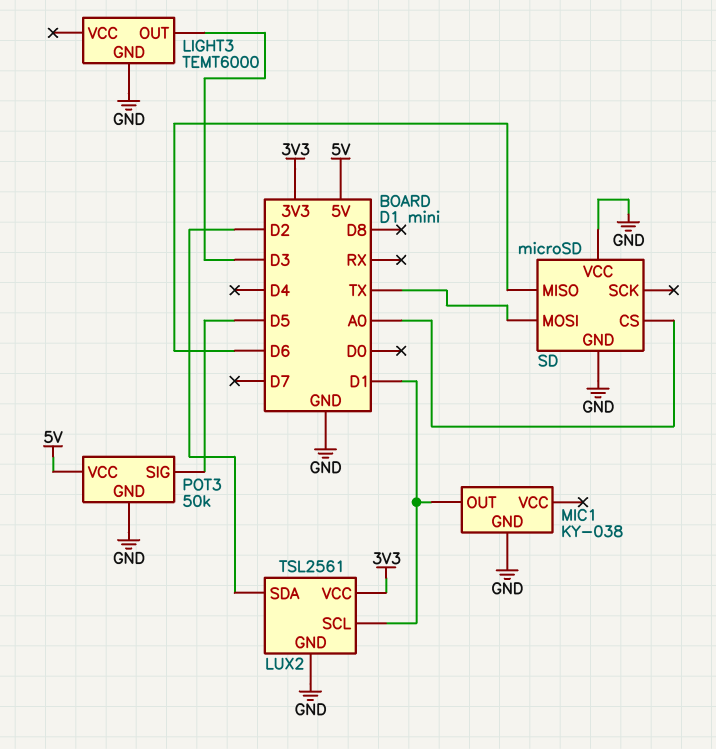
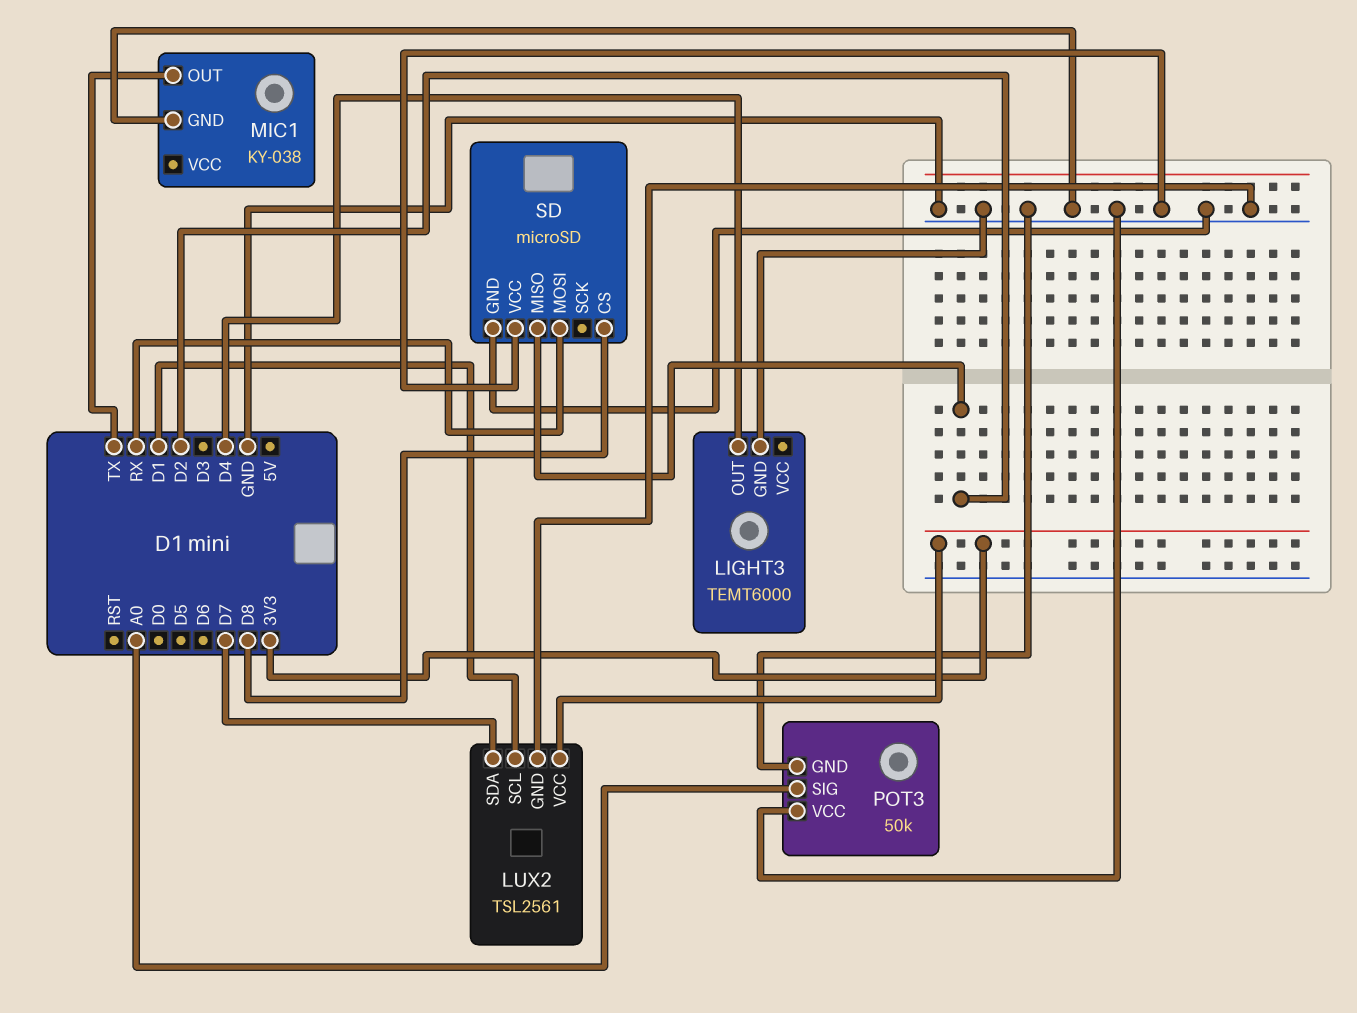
LIGHT3 pin OUT: D3 -> D4
LUX2 pin SDA: D2 -> D7
MIC1 pin OUT: D1 -> TX
POT3 pin SIG: D5 -> A0
POT3 pin VCC: 5V -> GND
SD pin CS: A0 -> D8
SD pin MISO: D6 -> D2
SD pin MOSI: TX -> RX

